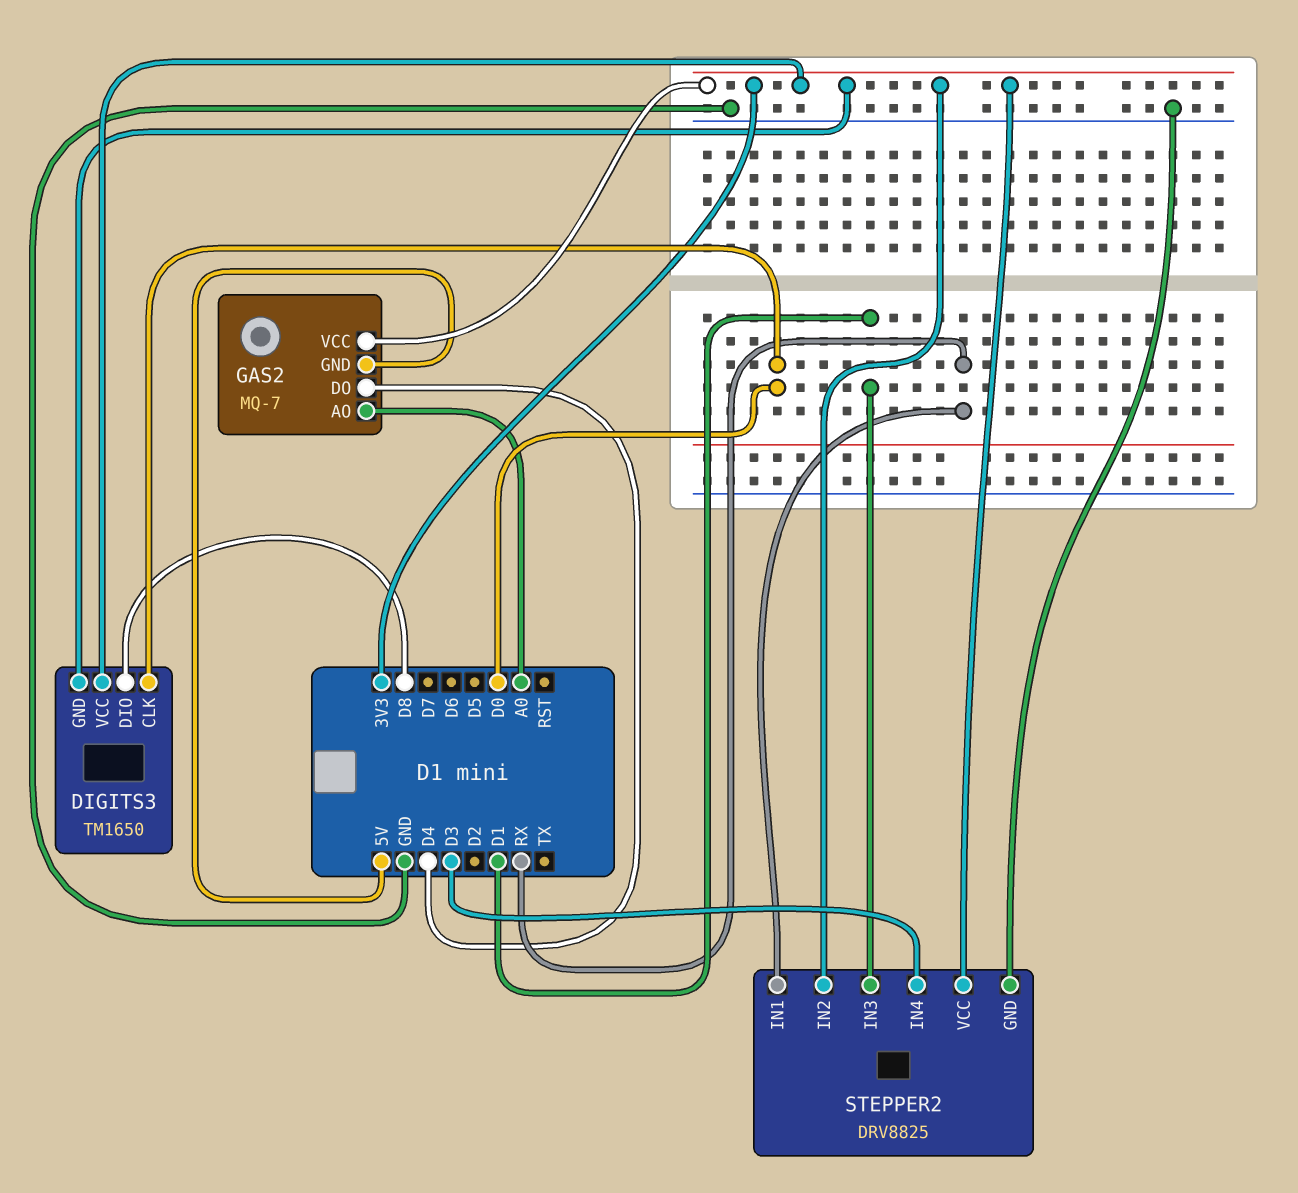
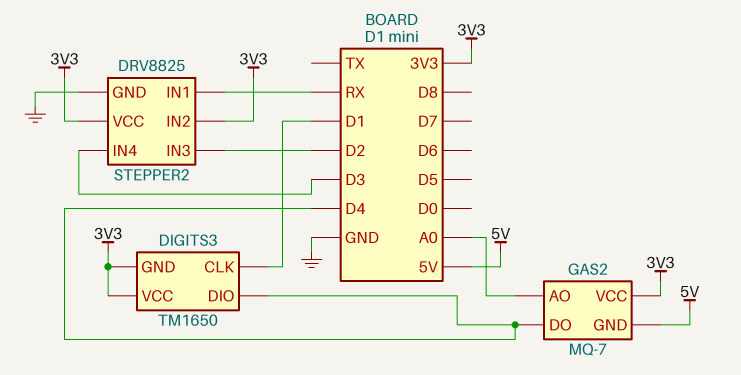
DIGITS3 pin CLK: D0 -> D1
DIGITS3 pin DIO: D8 -> D4
STEPPER2 pin IN3: D1 -> D2

